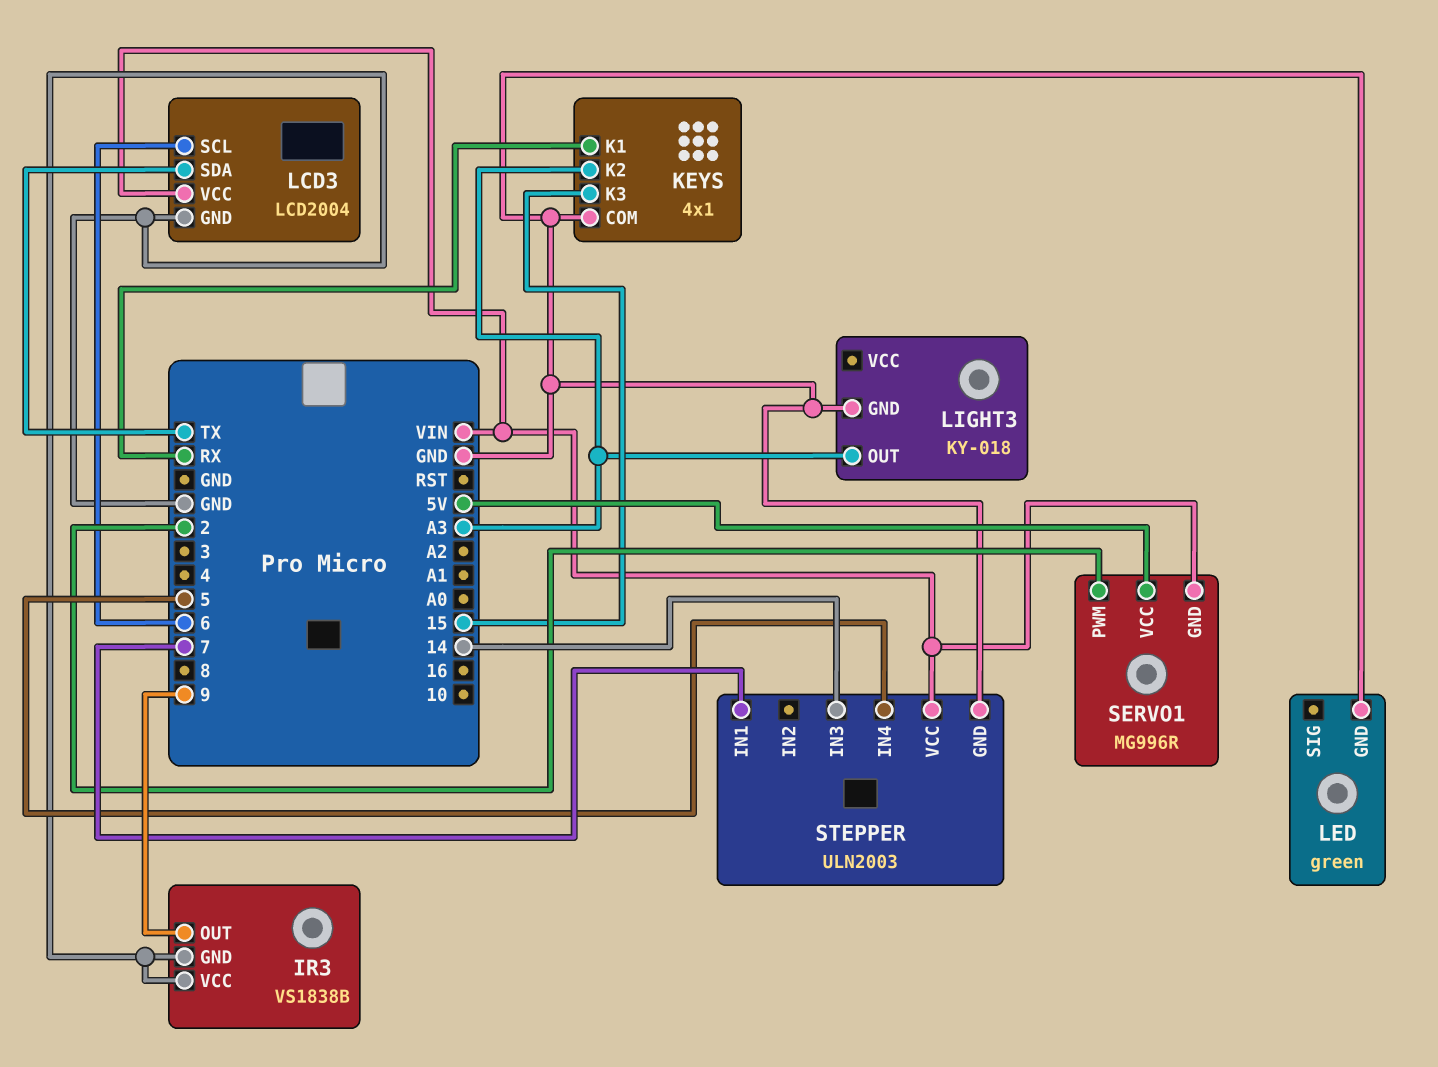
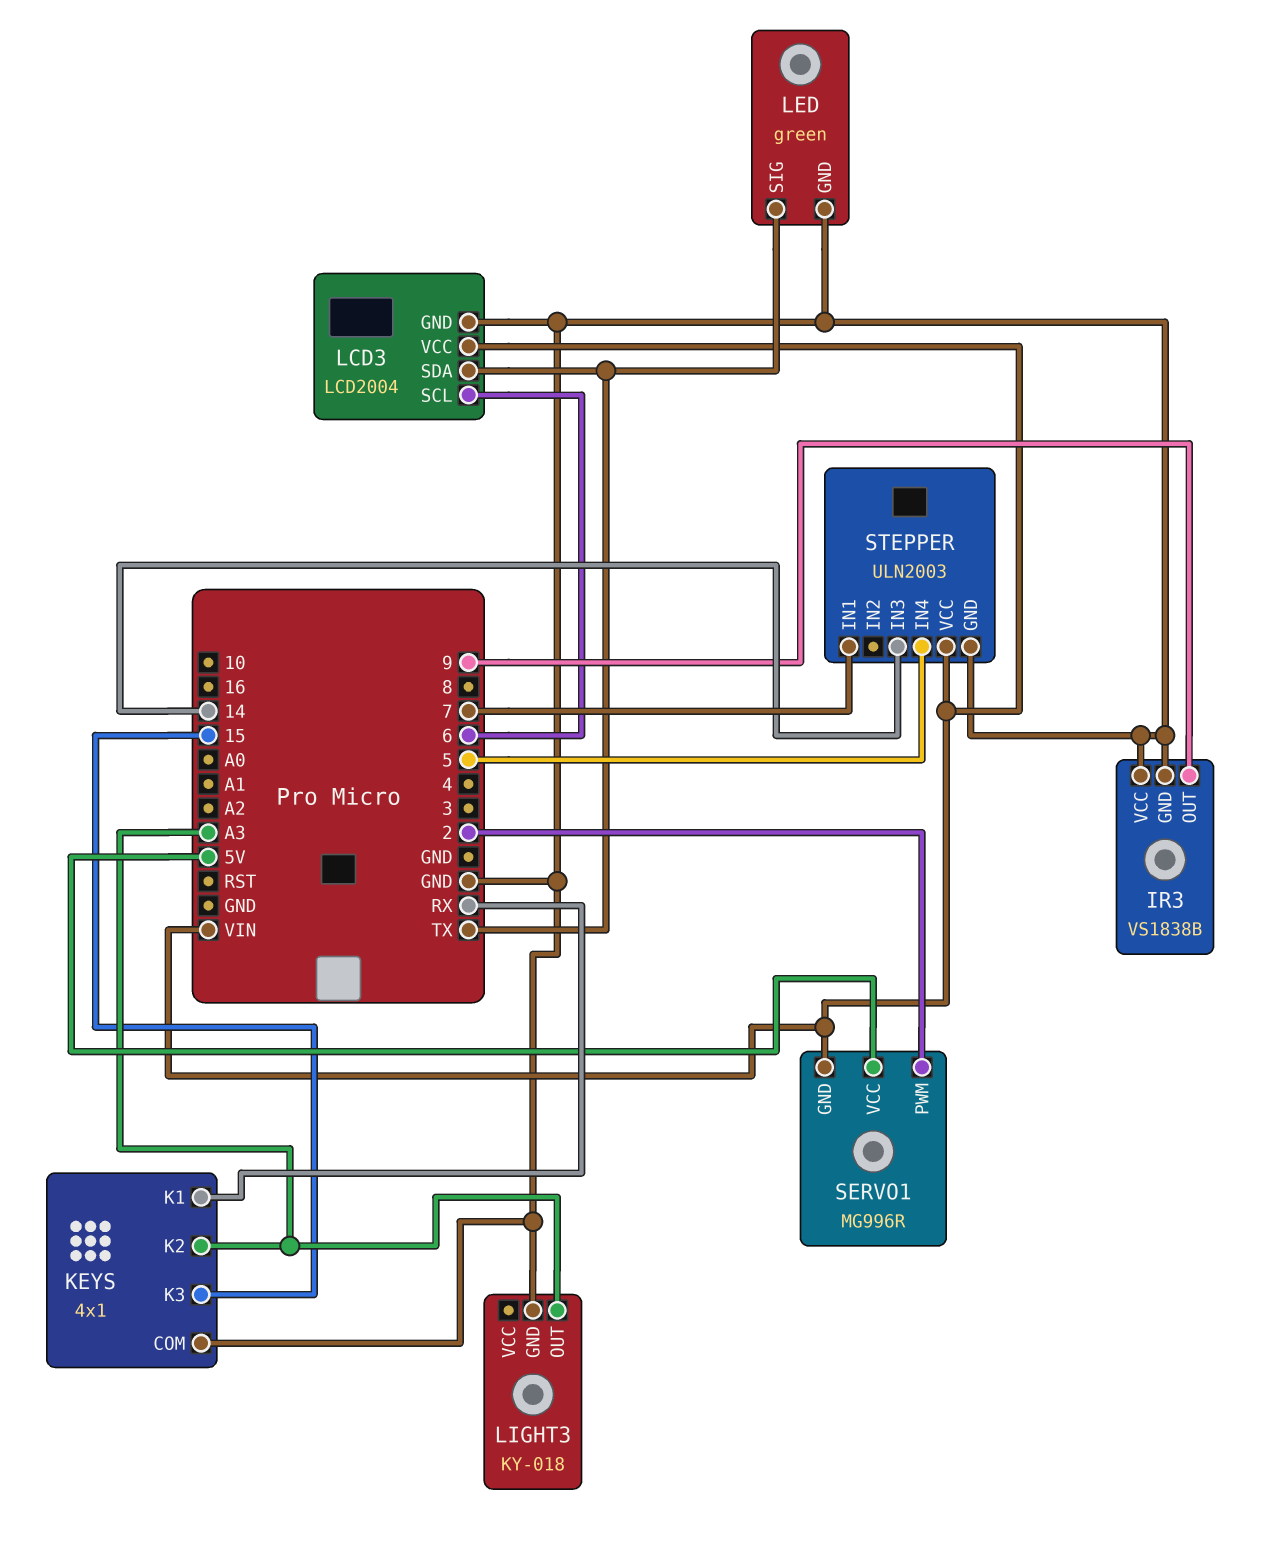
LED pin SIG: none -> TX

